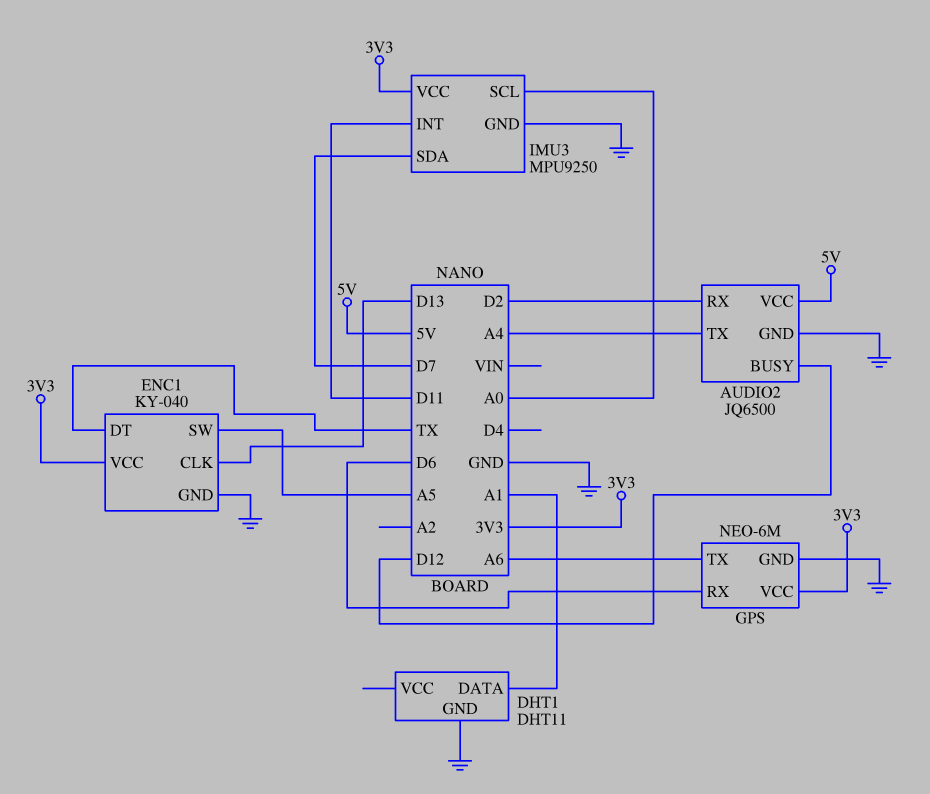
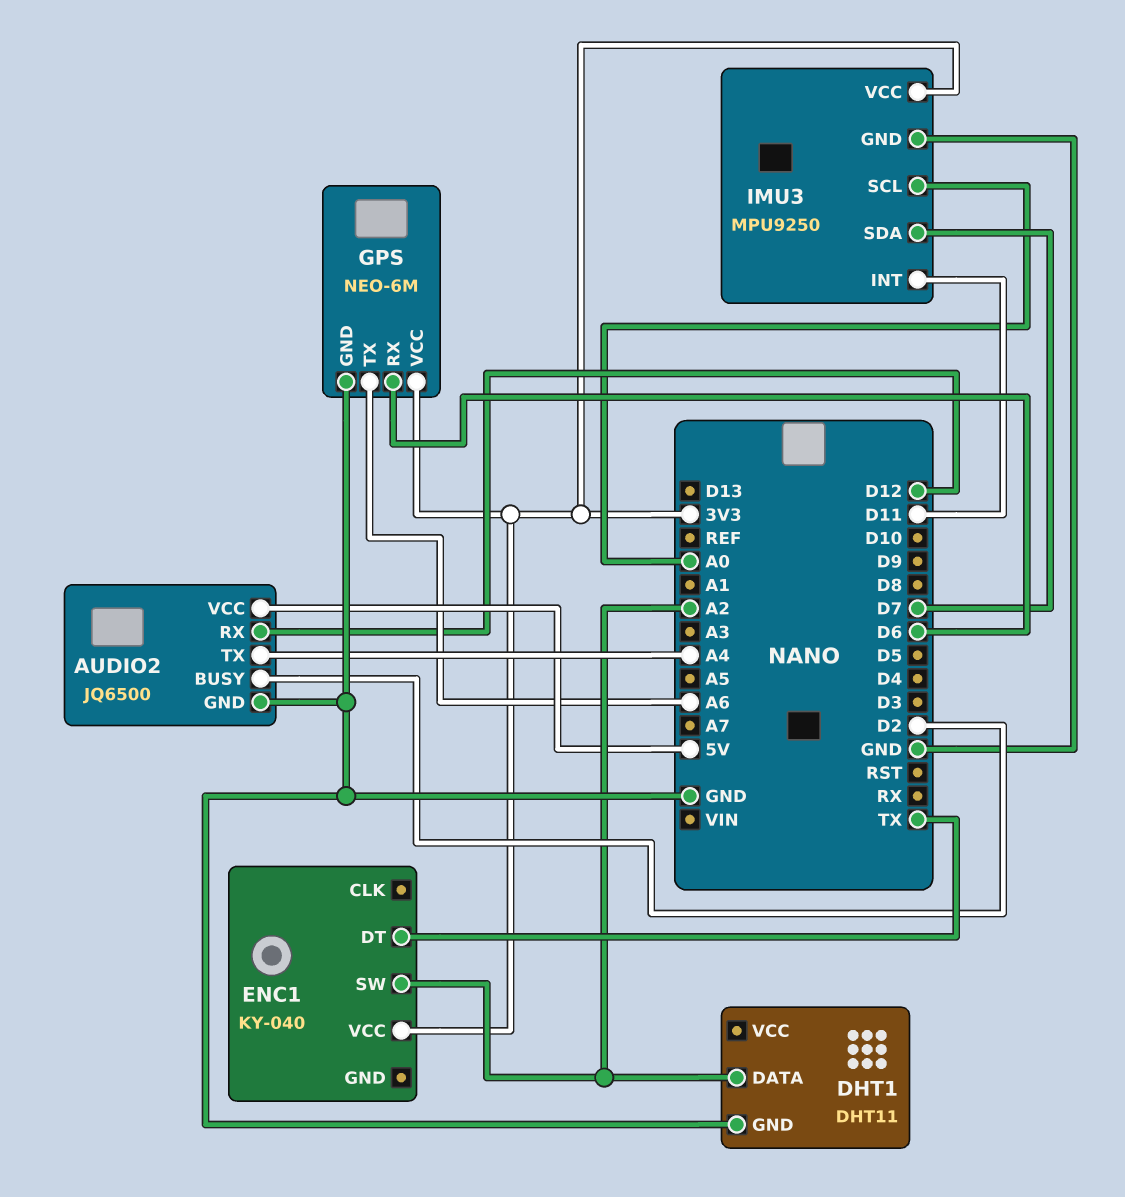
AUDIO2 pin BUSY: D12 -> D2
AUDIO2 pin RX: D2 -> D12
DHT1 pin DATA: A1 -> A2
ENC1 pin CLK: D13 -> none
ENC1 pin GND: GND -> none
ENC1 pin SW: A5 -> A2

